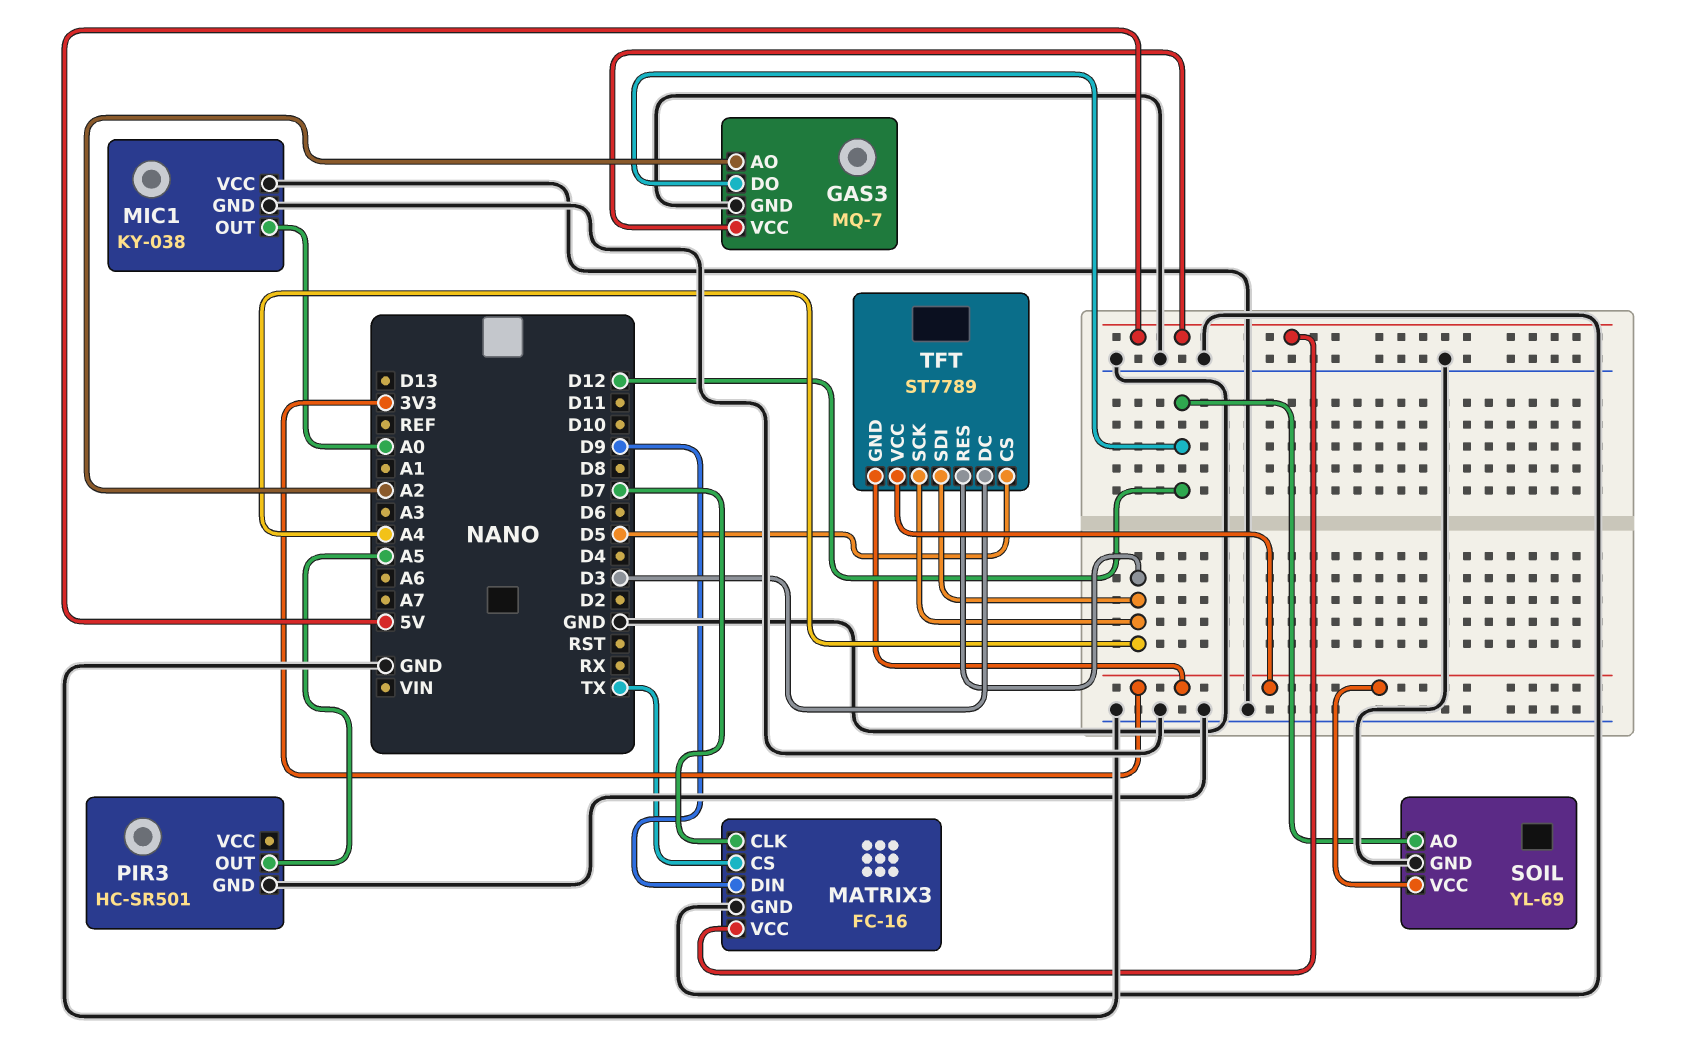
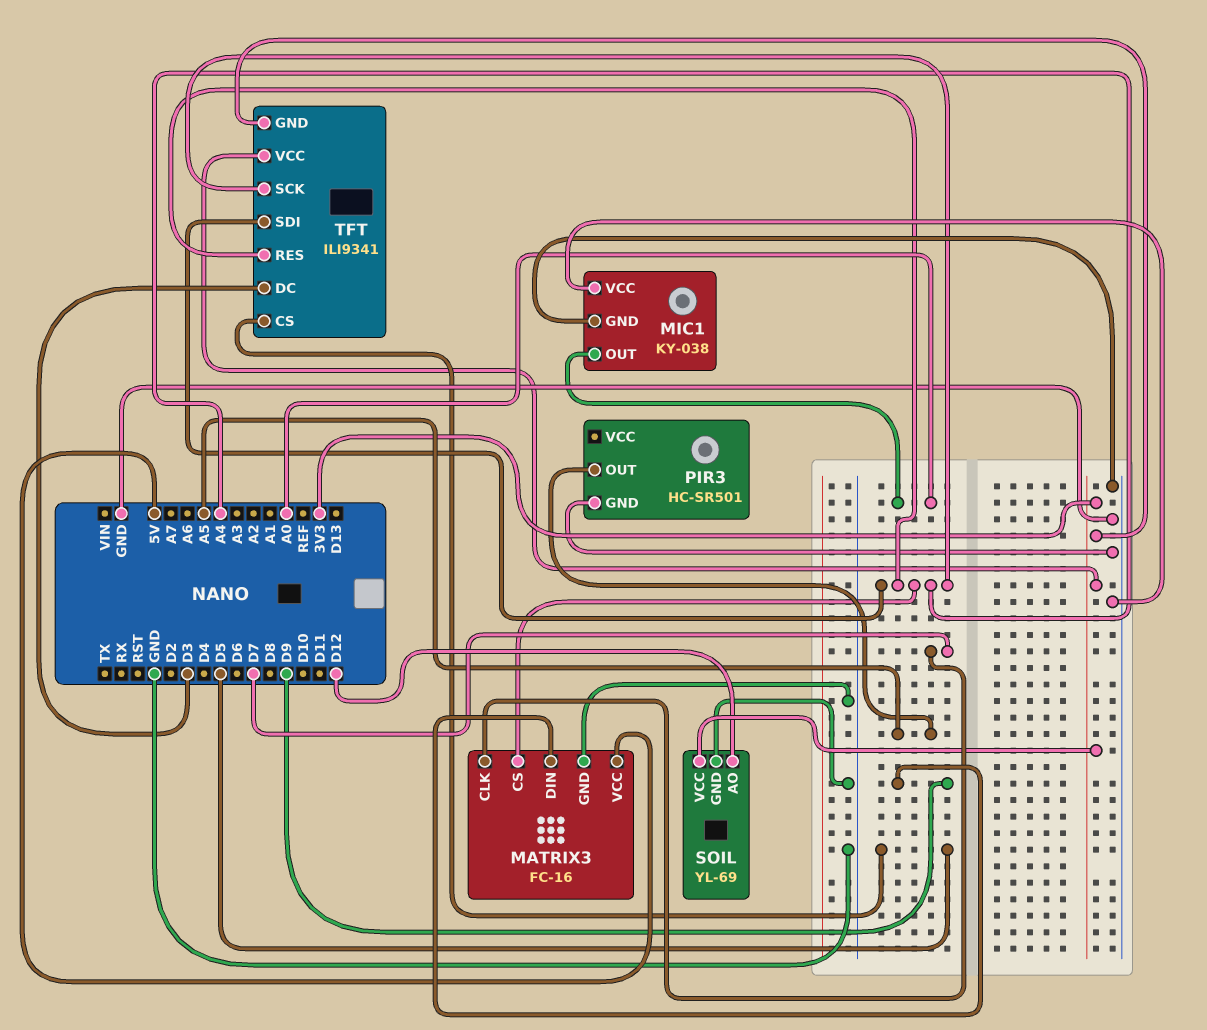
GAS3: MQ-7 -> none
GAS3 pin AO: A2 -> none
GAS3 pin DO: D12 -> none
GAS3 pin GND: GND -> none
GAS3 pin VCC: 5V -> none
MATRIX3 pin CS: TX -> A4
TFT: ST7789 -> ILI9341

